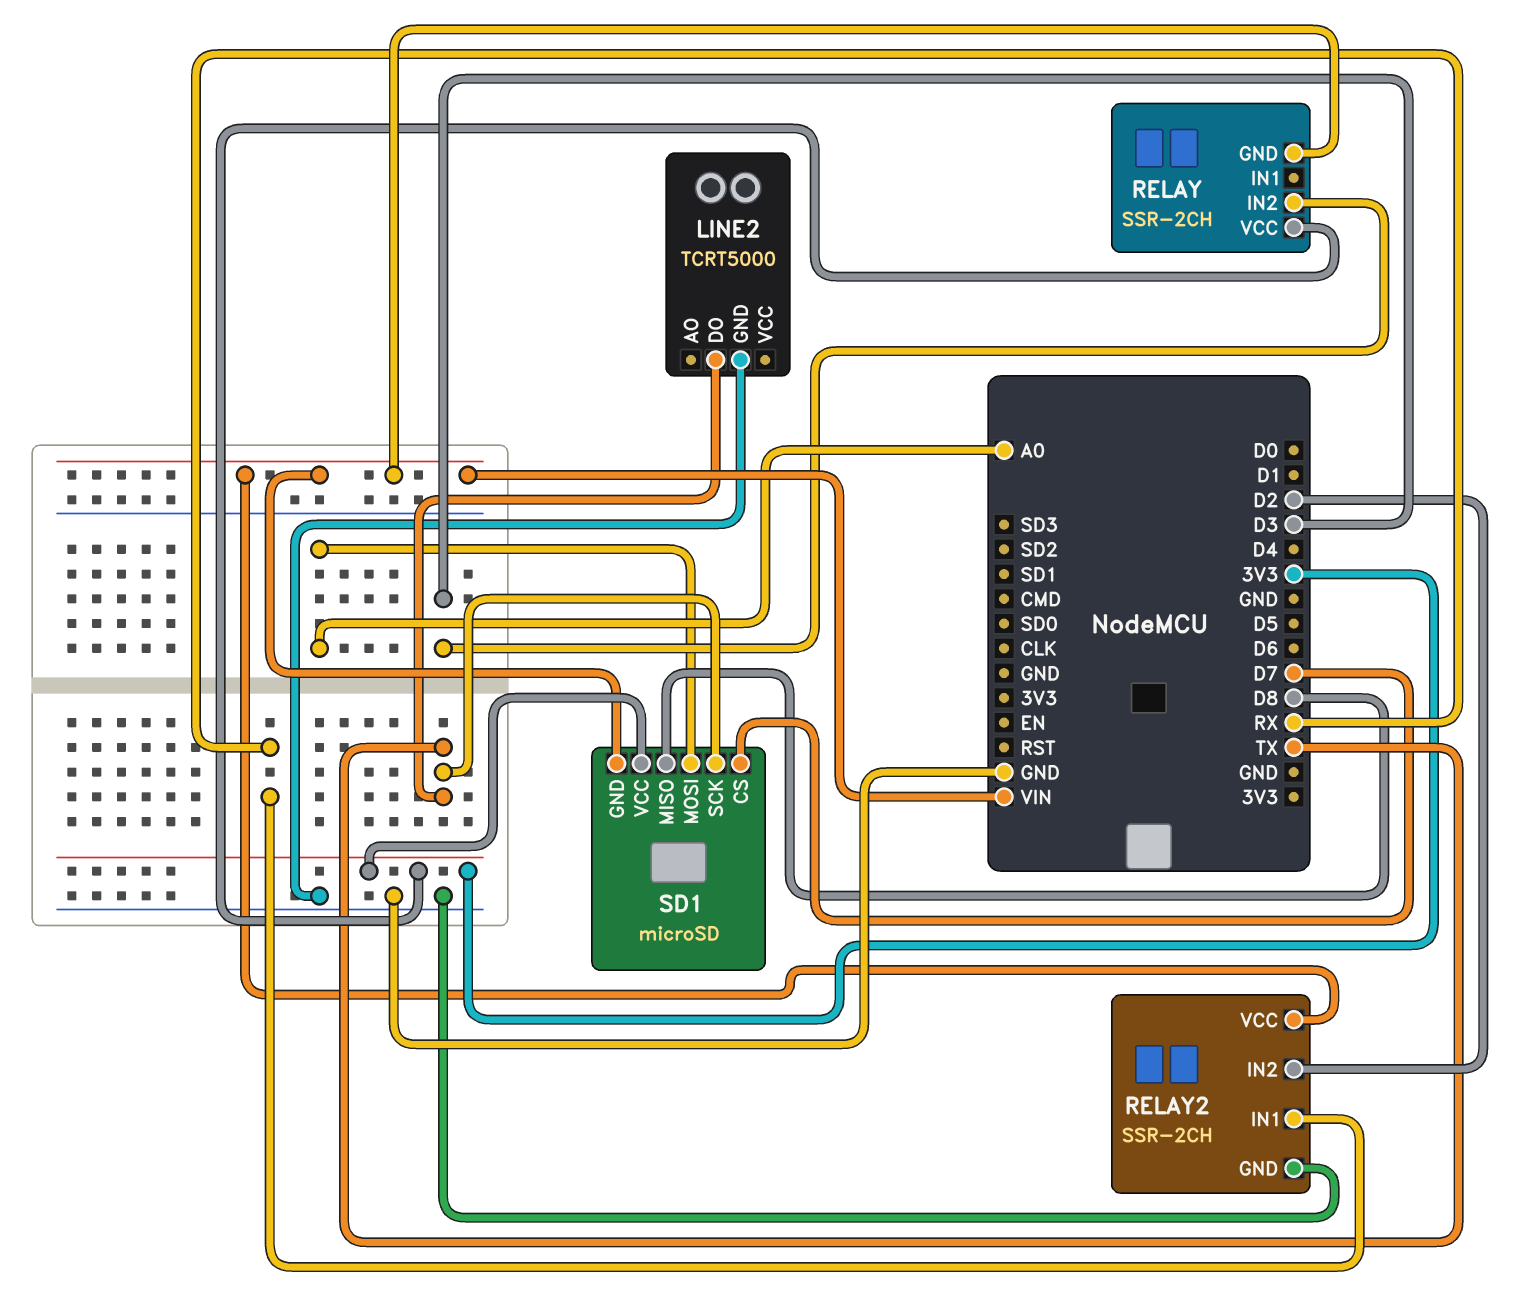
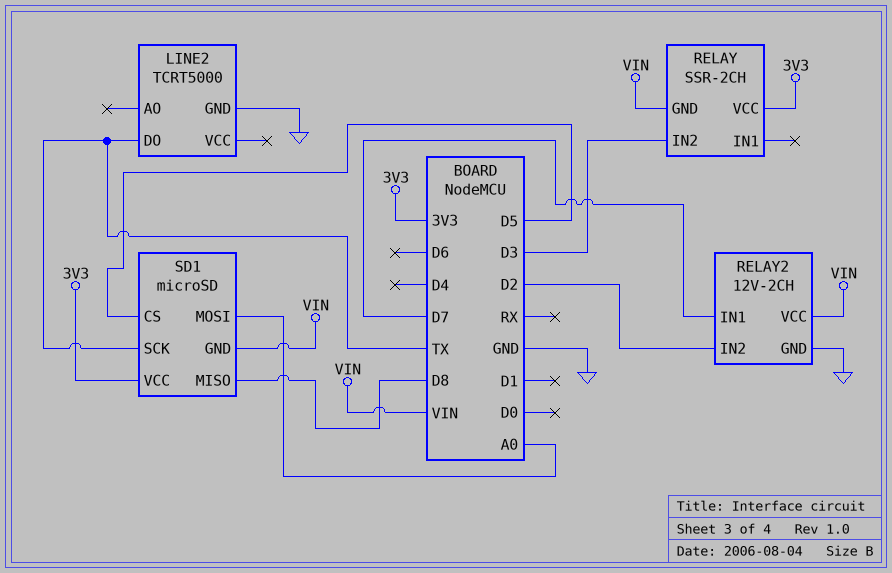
RELAY2: SSR-2CH -> 12V-2CH
RELAY2 pin IN1: RX -> D7
SD1 pin CS: D7 -> D5

